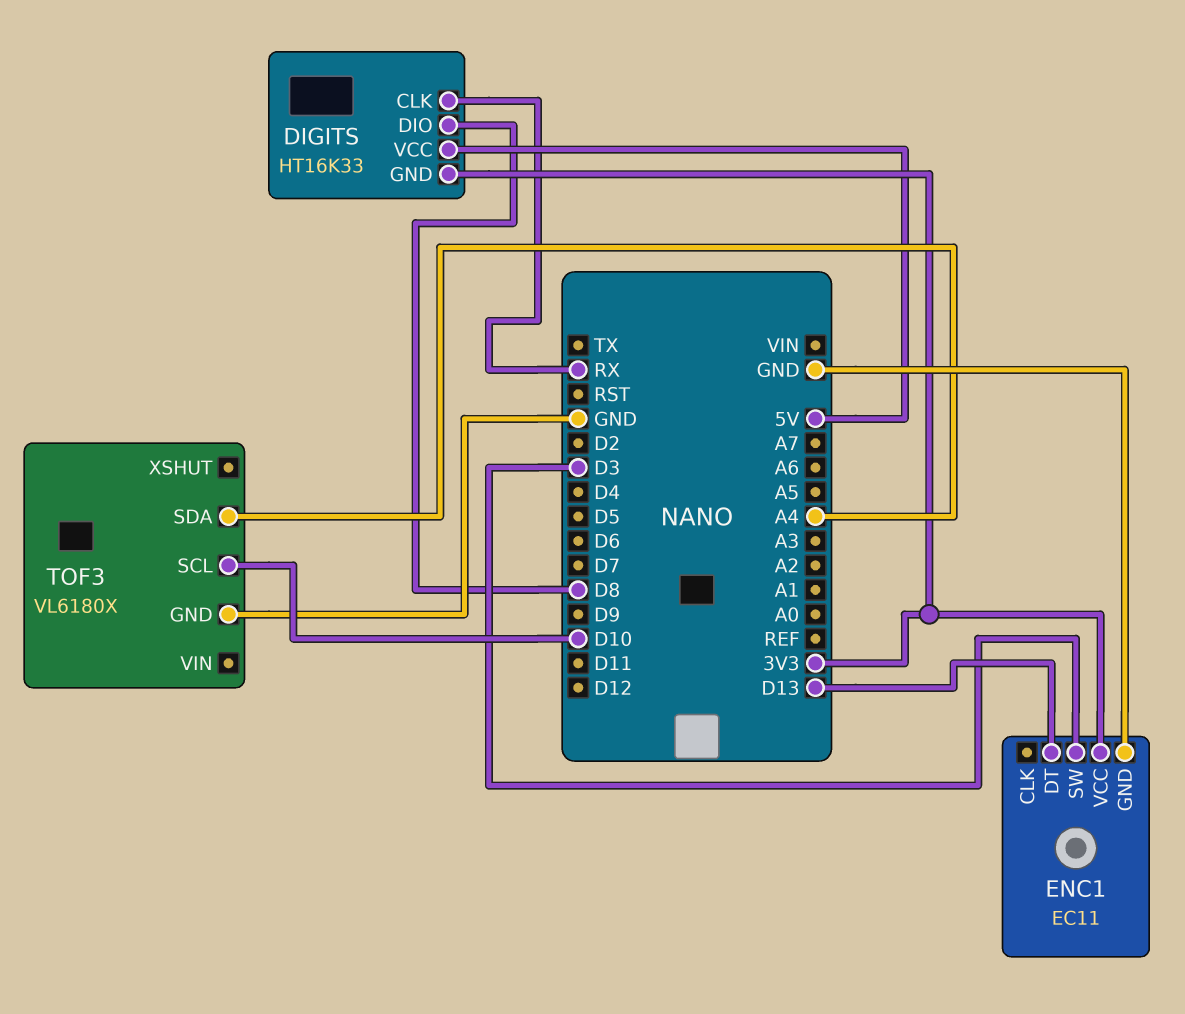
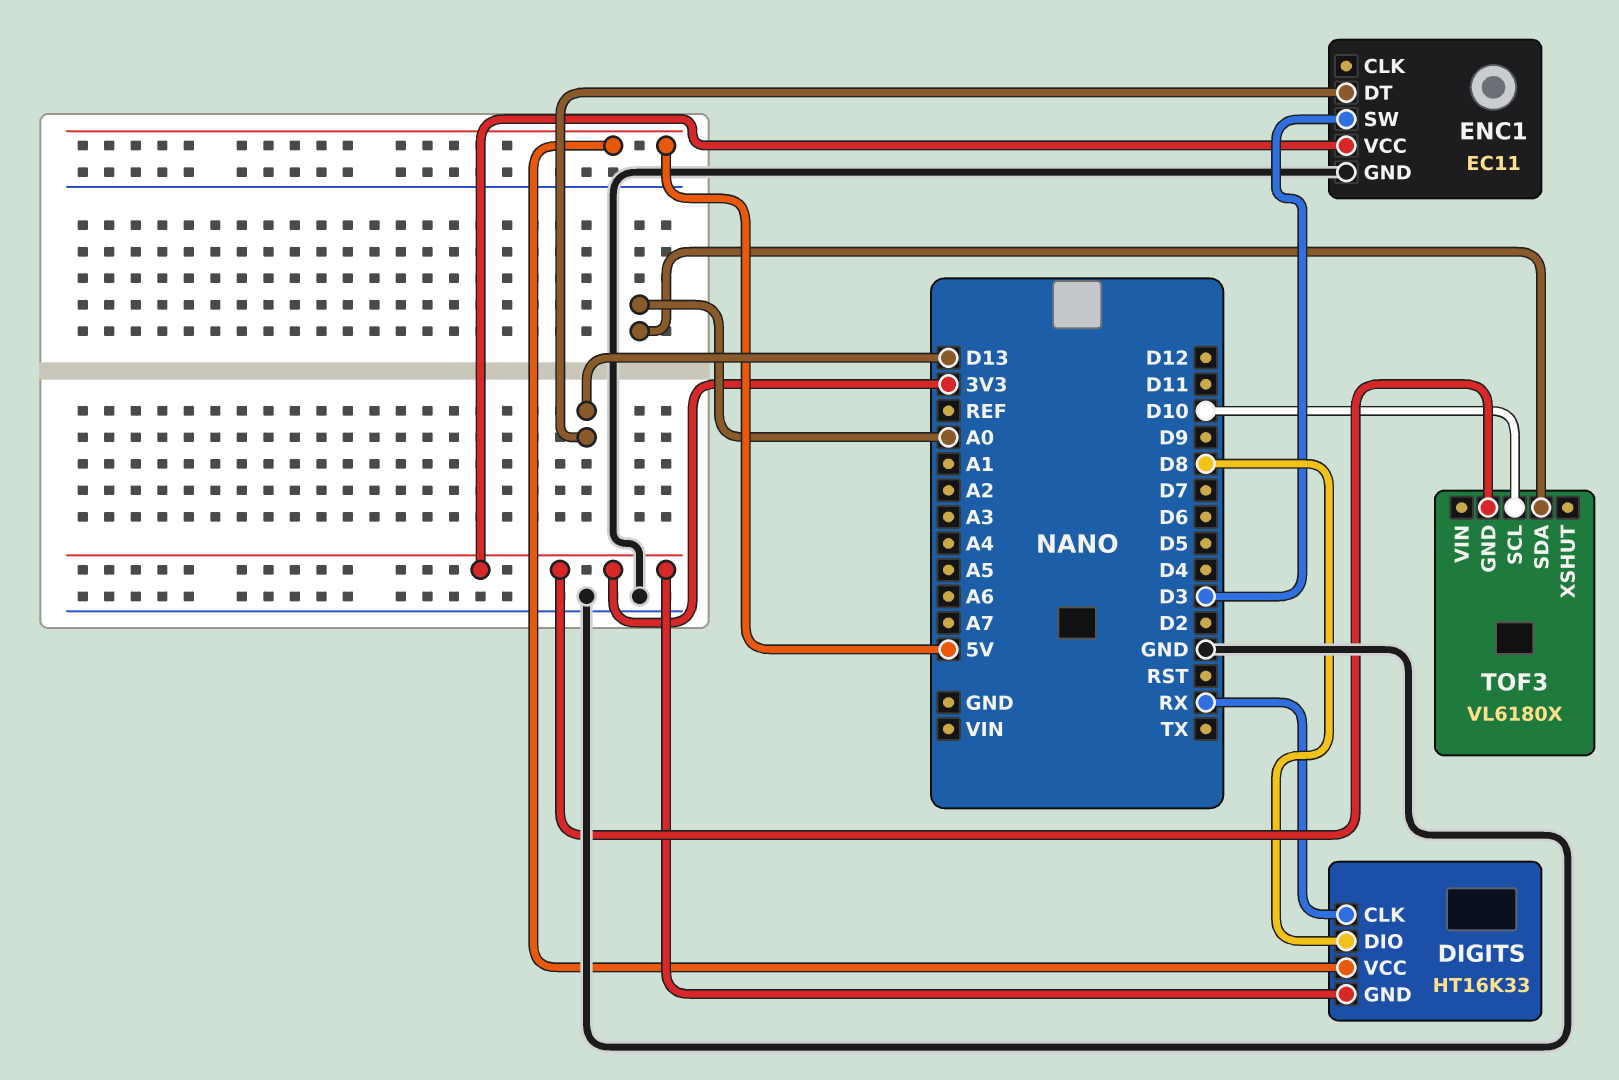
TOF3 pin GND: GND -> 3V3
TOF3 pin SDA: A4 -> A0

